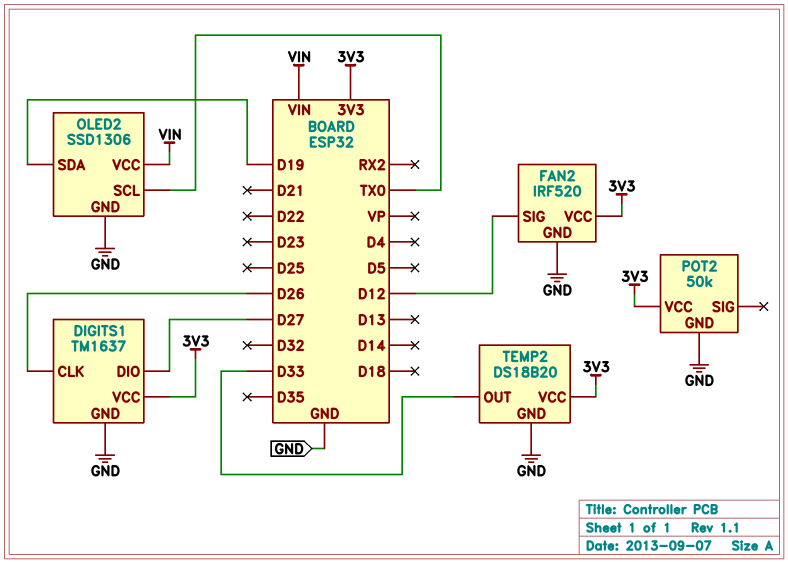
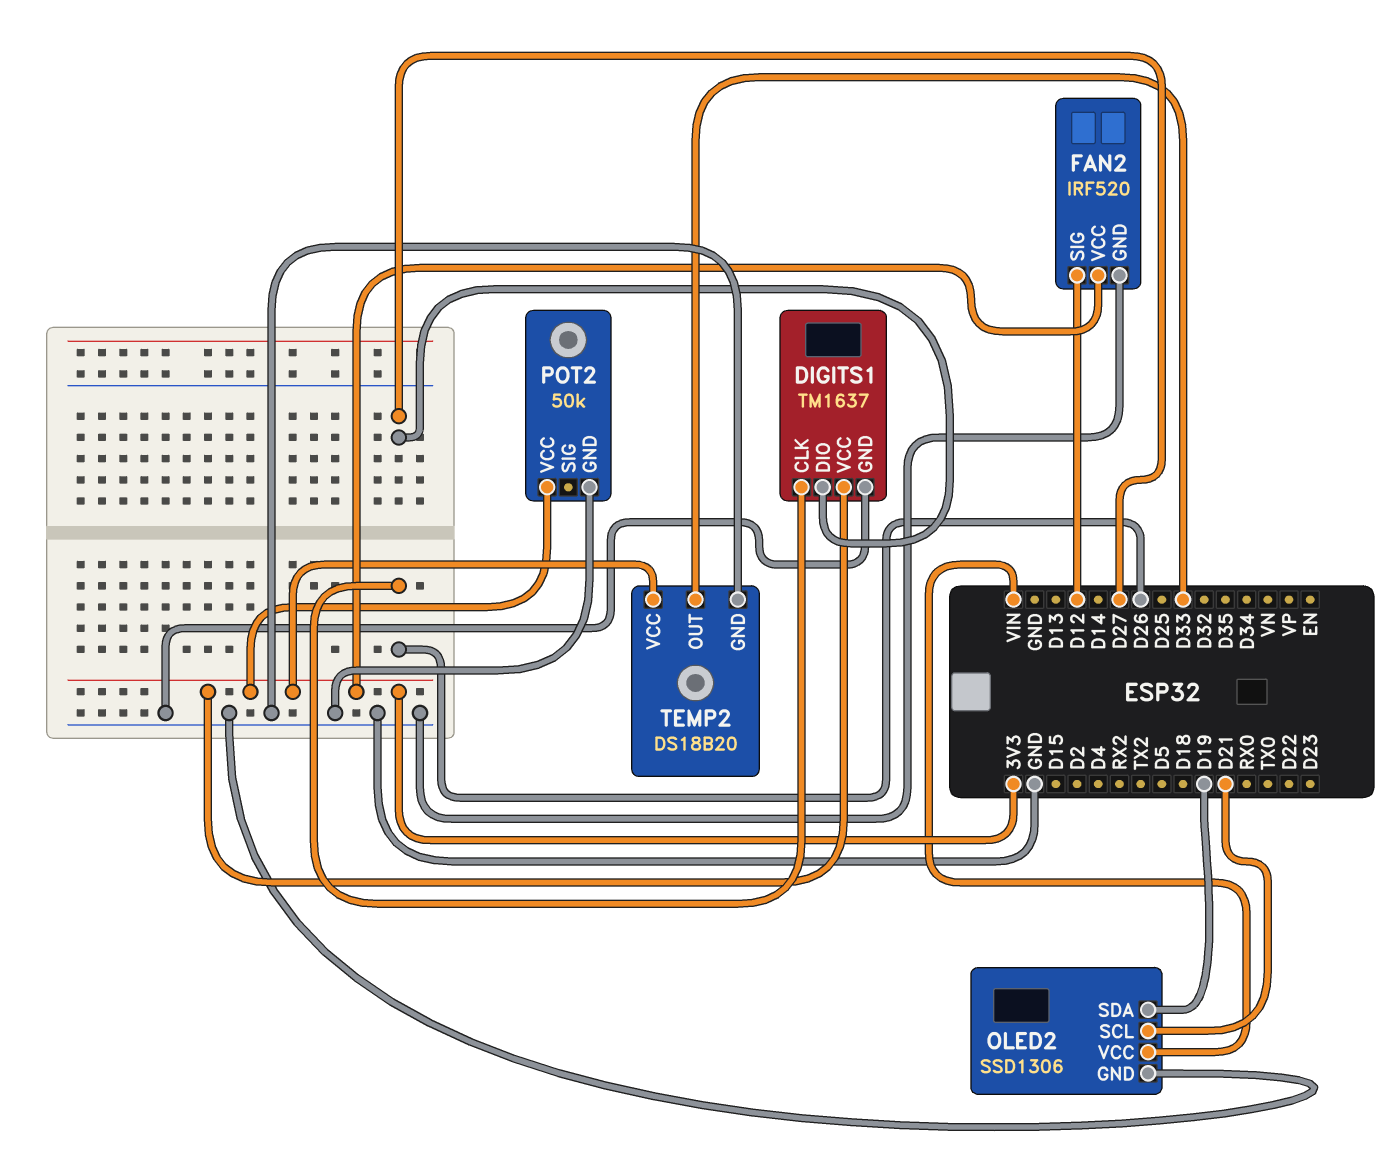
OLED2 pin SCL: TX0 -> D21

